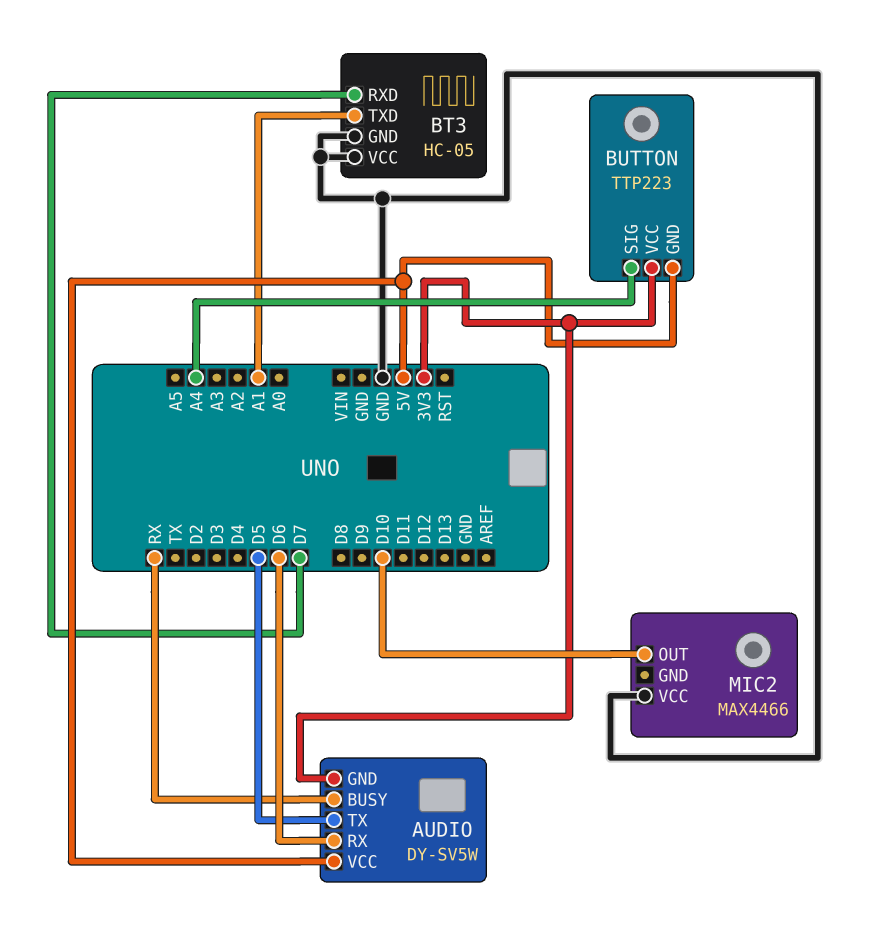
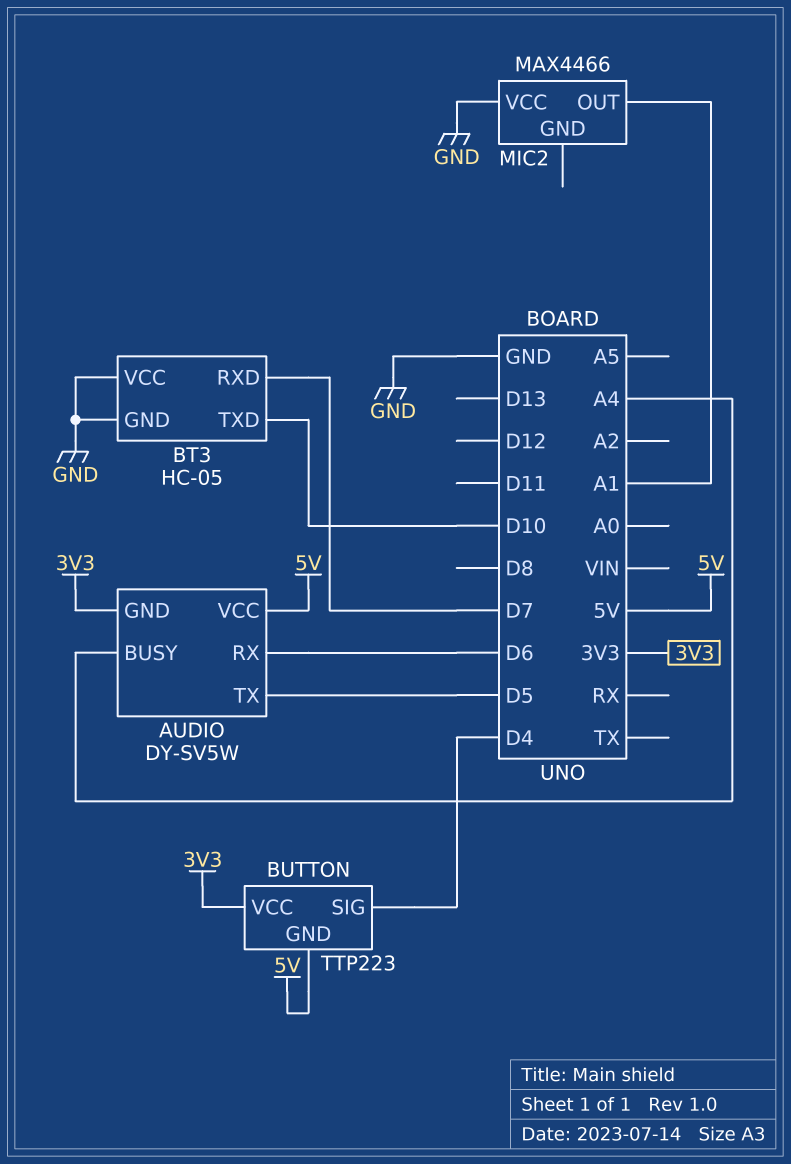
AUDIO pin BUSY: RX -> A4
BT3 pin TXD: A1 -> D10
BUTTON pin SIG: A4 -> D4
MIC2 pin OUT: D10 -> A1

